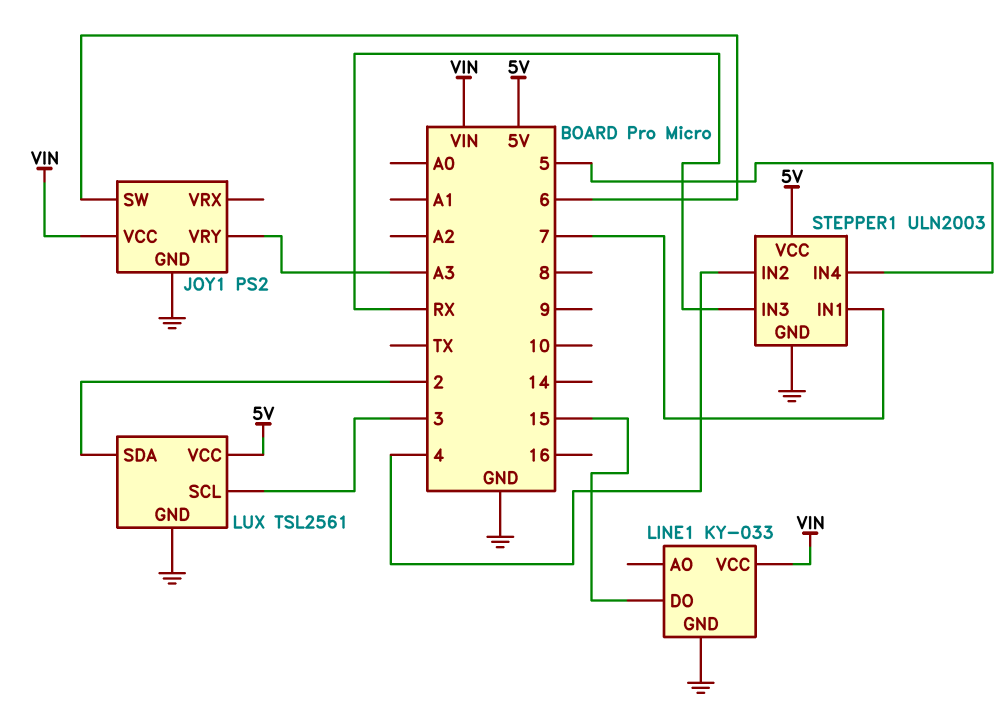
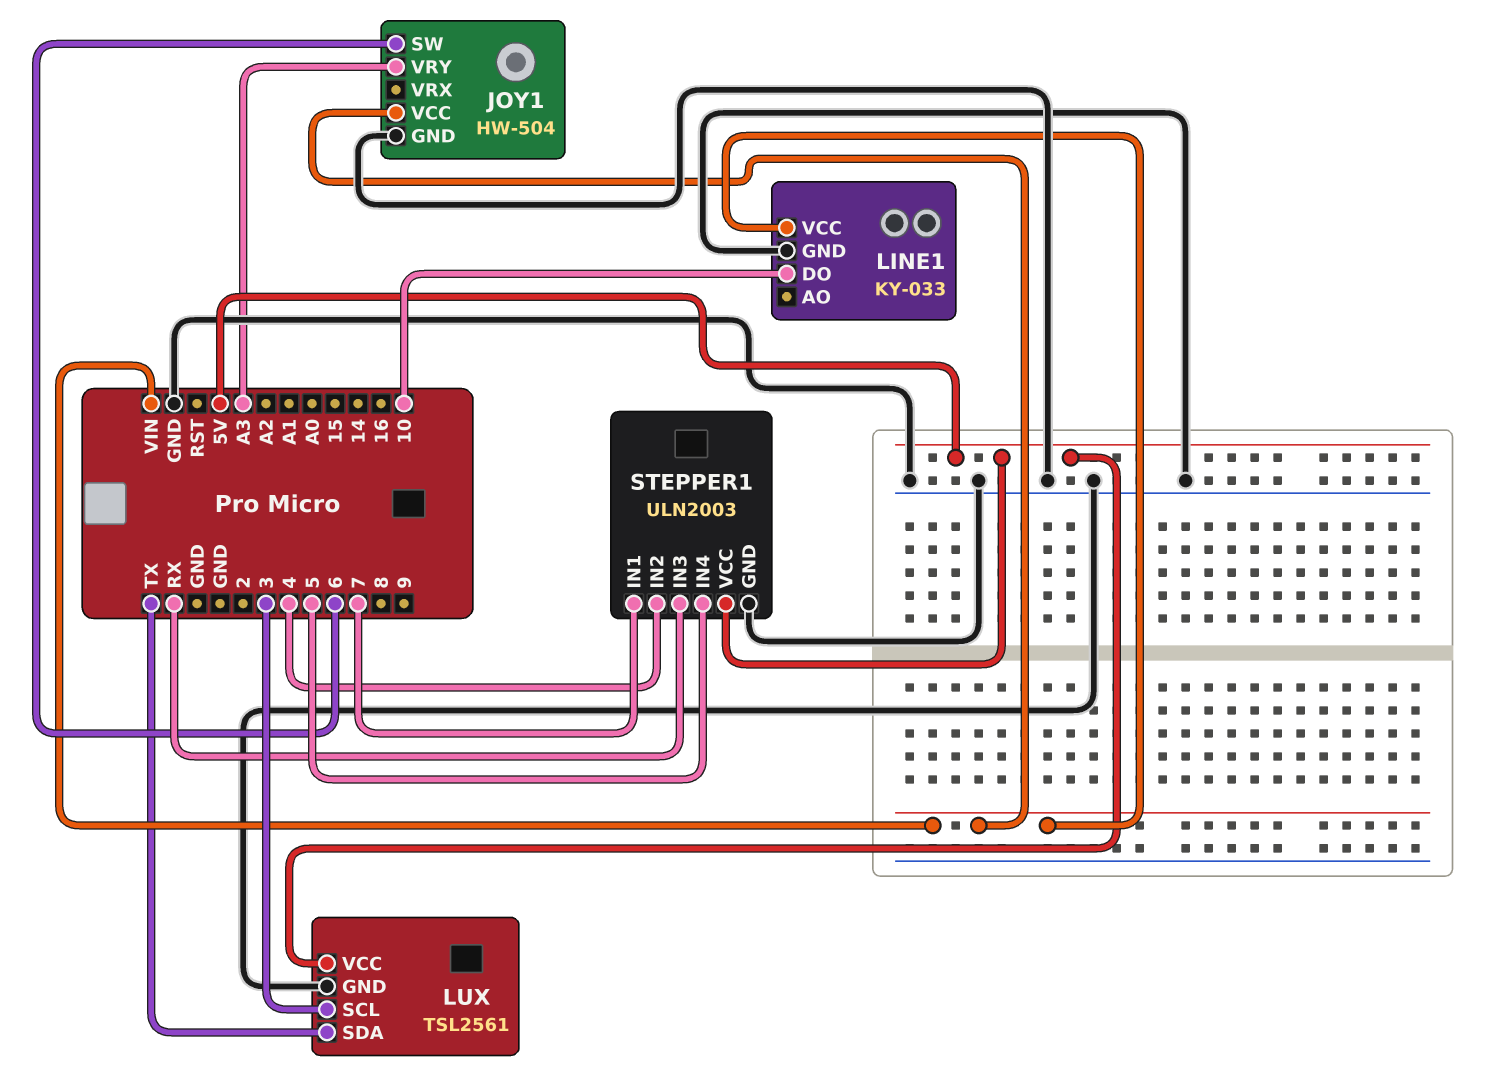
JOY1: PS2 -> HW-504
LINE1 pin DO: 15 -> 10
LUX pin SDA: 2 -> TX

